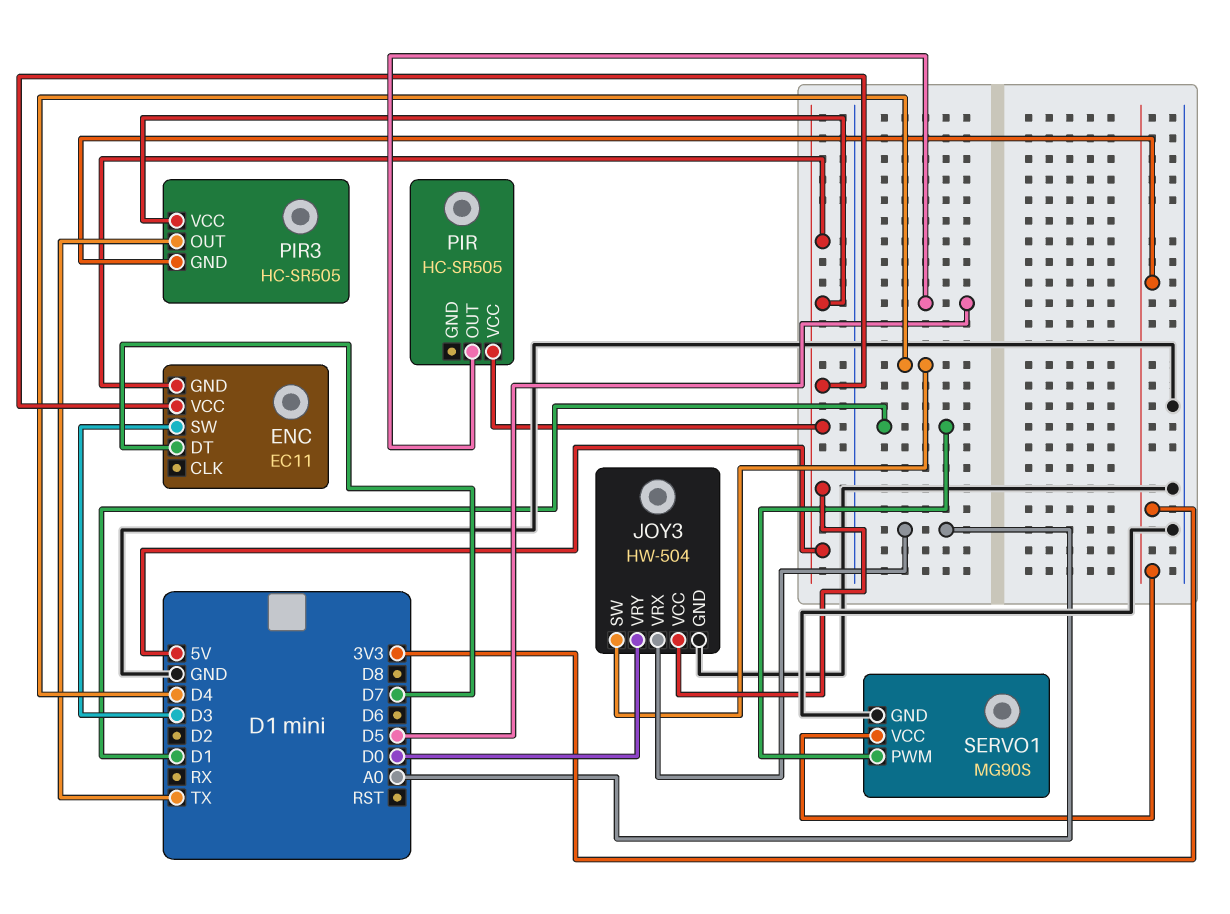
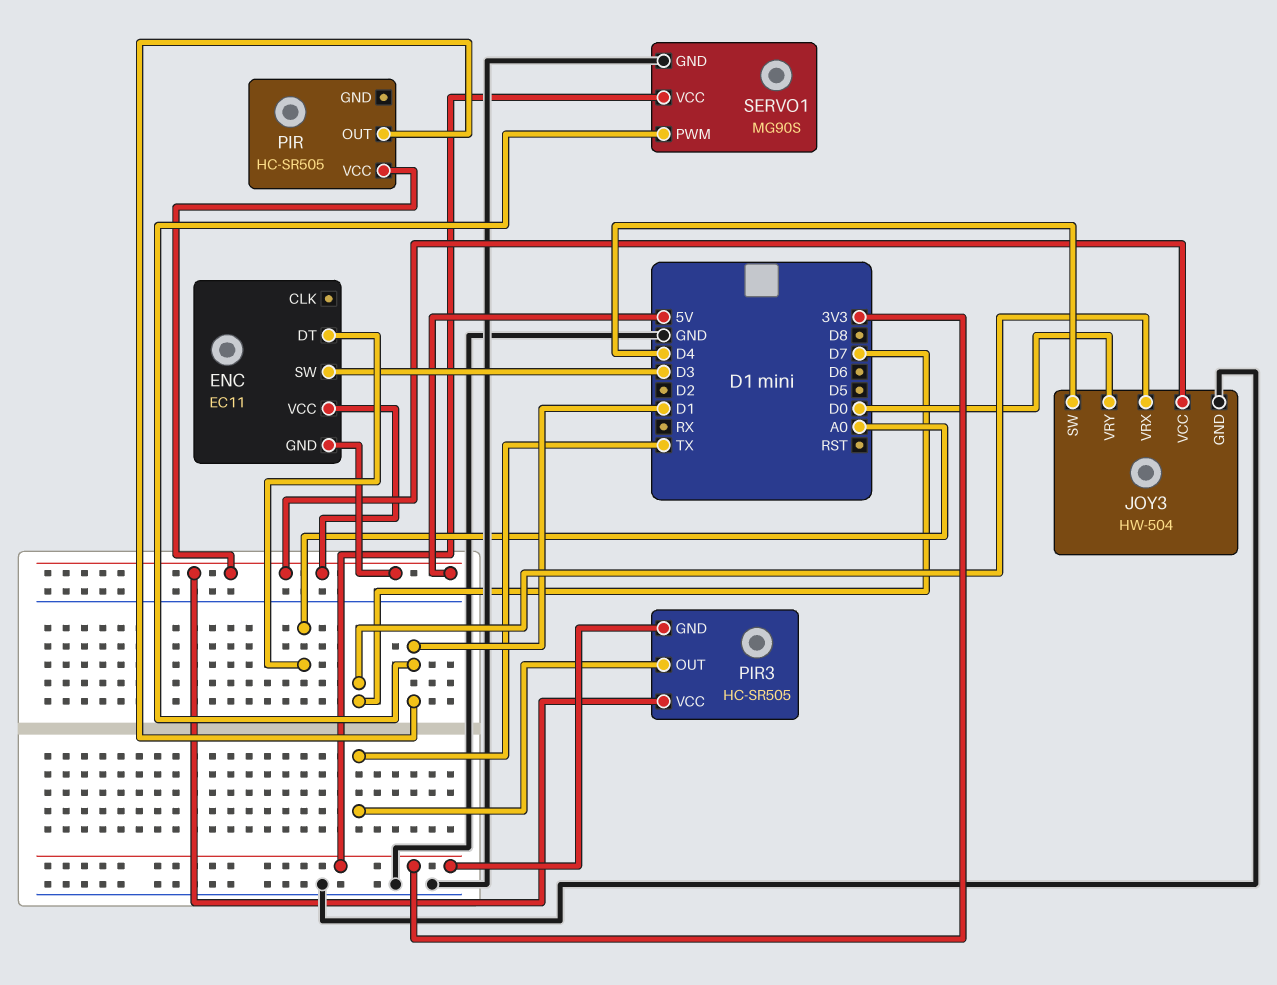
ENC pin DT: D7 -> A0
JOY3 pin VRX: A0 -> D7
PIR pin OUT: D5 -> D1

